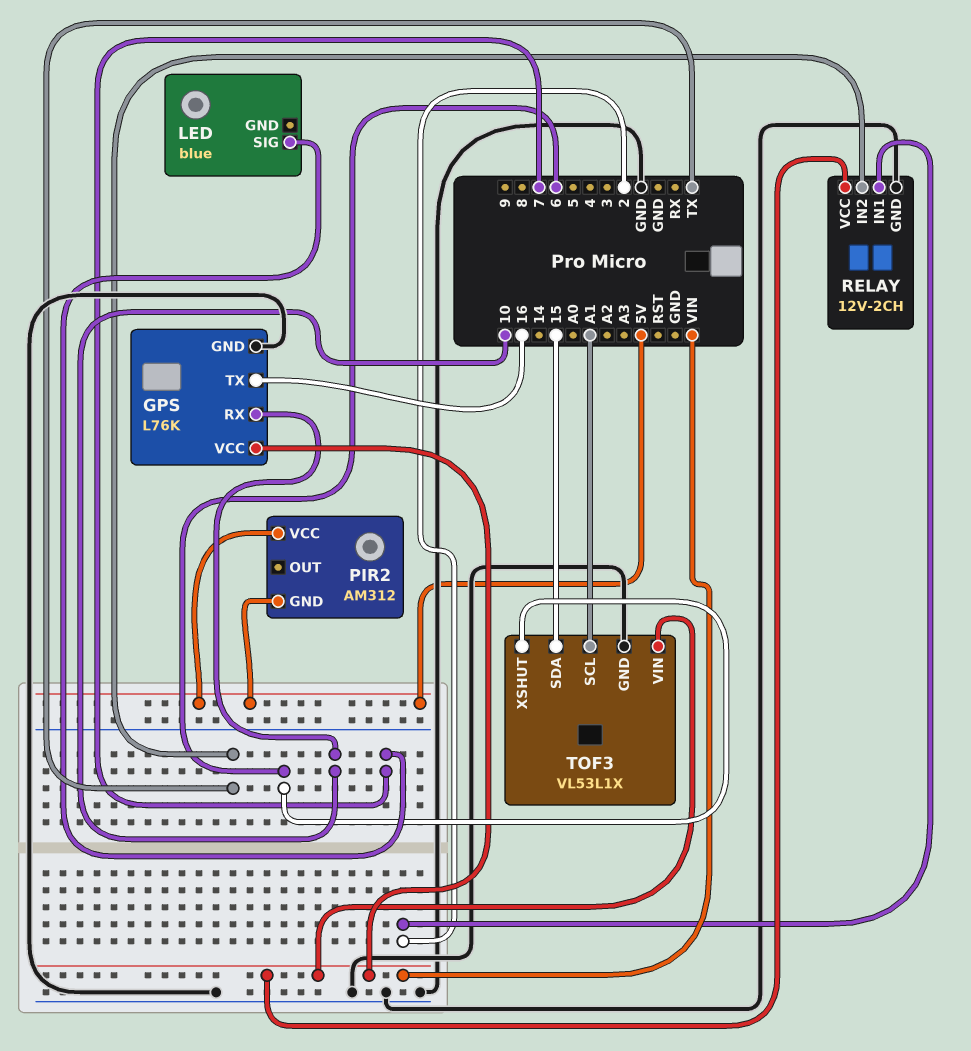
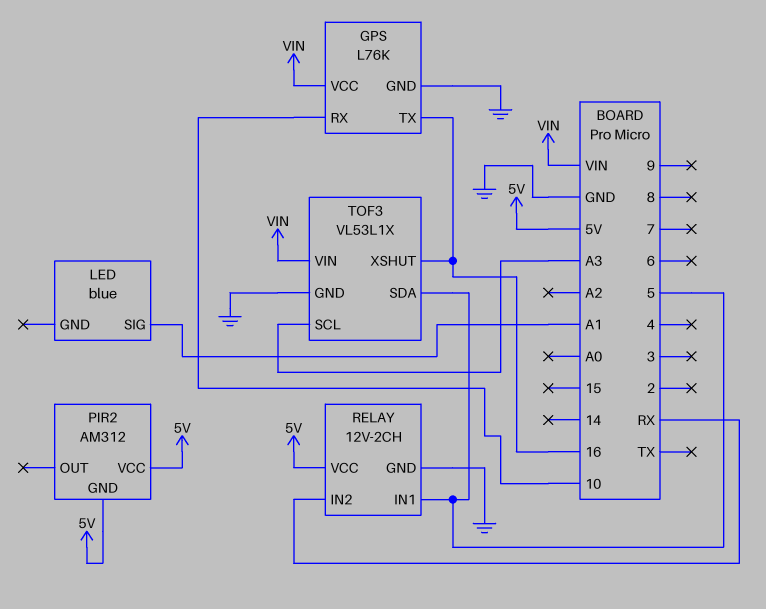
LED pin SIG: 7 -> A1
RELAY pin IN1: 2 -> 5
RELAY pin IN2: TX -> RX
RELAY pin VCC: VIN -> 5V
TOF3 pin SCL: A1 -> A3
TOF3 pin SDA: 15 -> 5
TOF3 pin XSHUT: 6 -> 16

